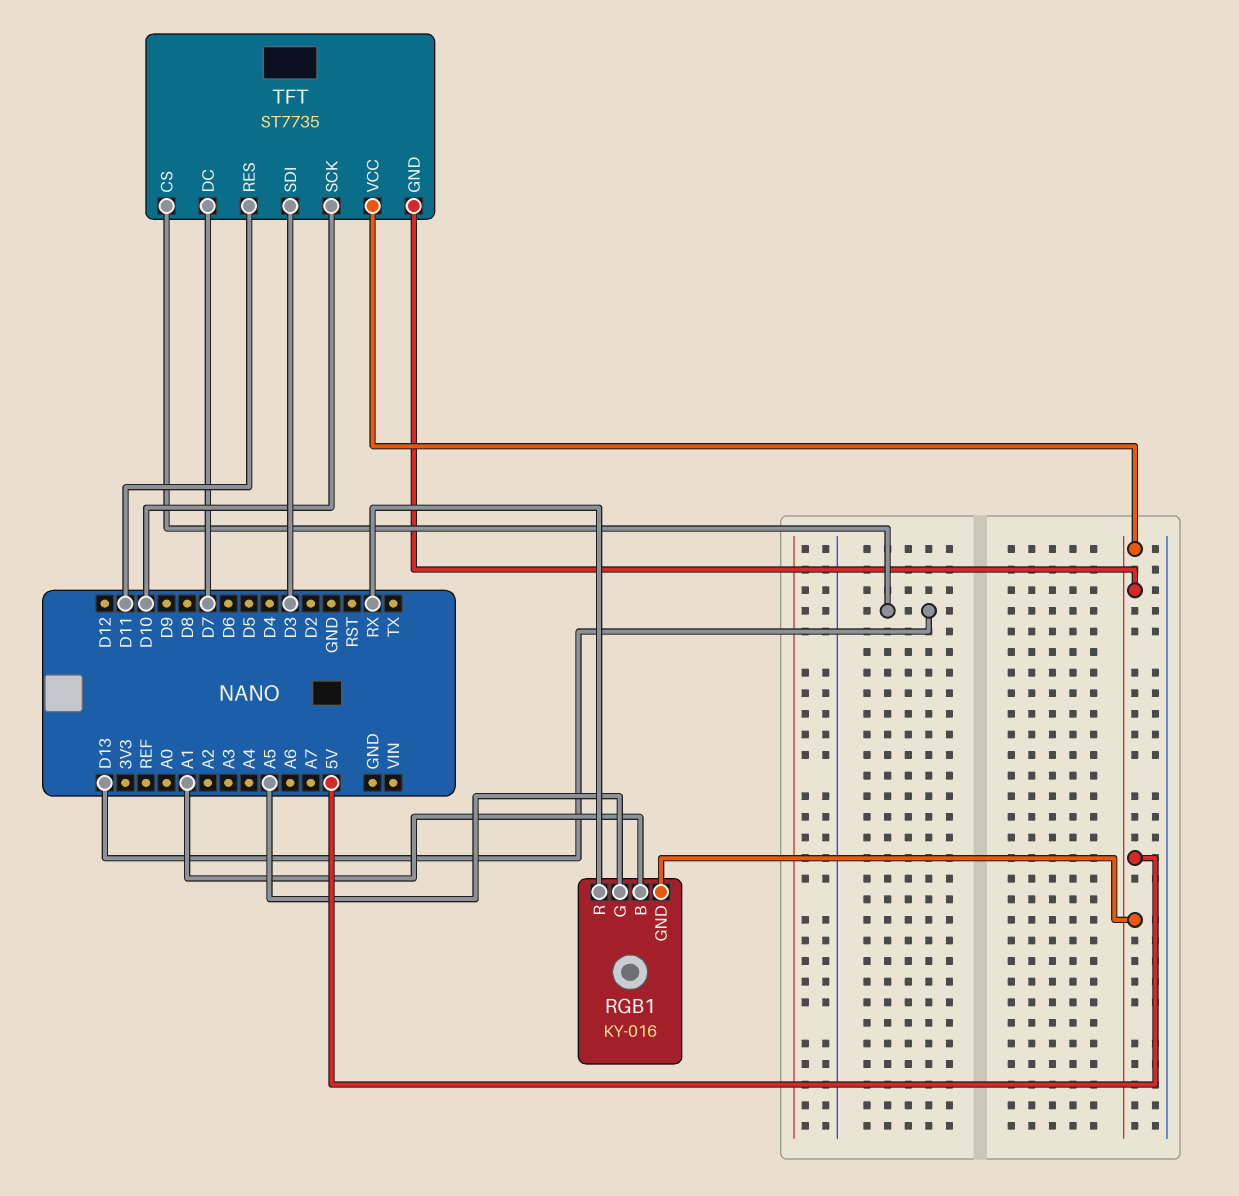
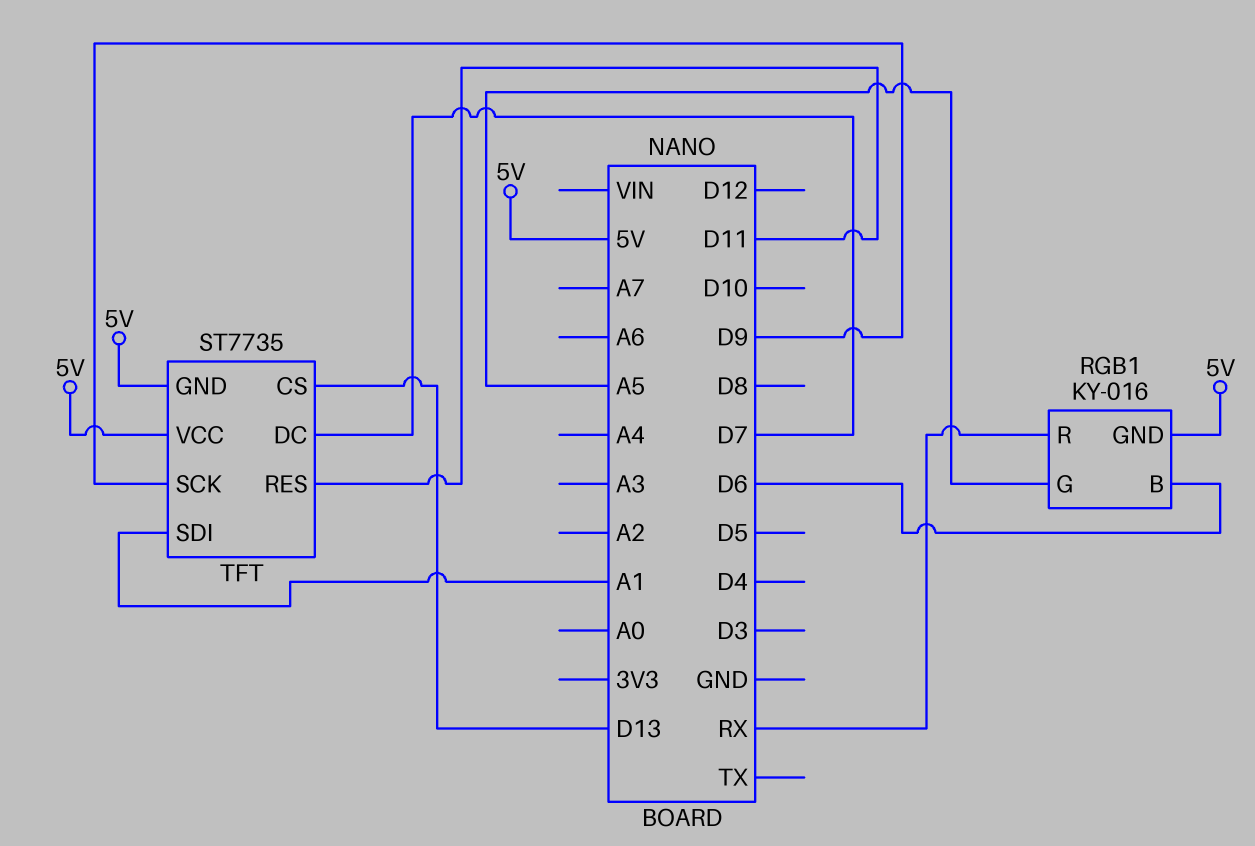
RGB1 pin B: A1 -> D6
TFT pin SCK: D10 -> D9
TFT pin SDI: D3 -> A1

